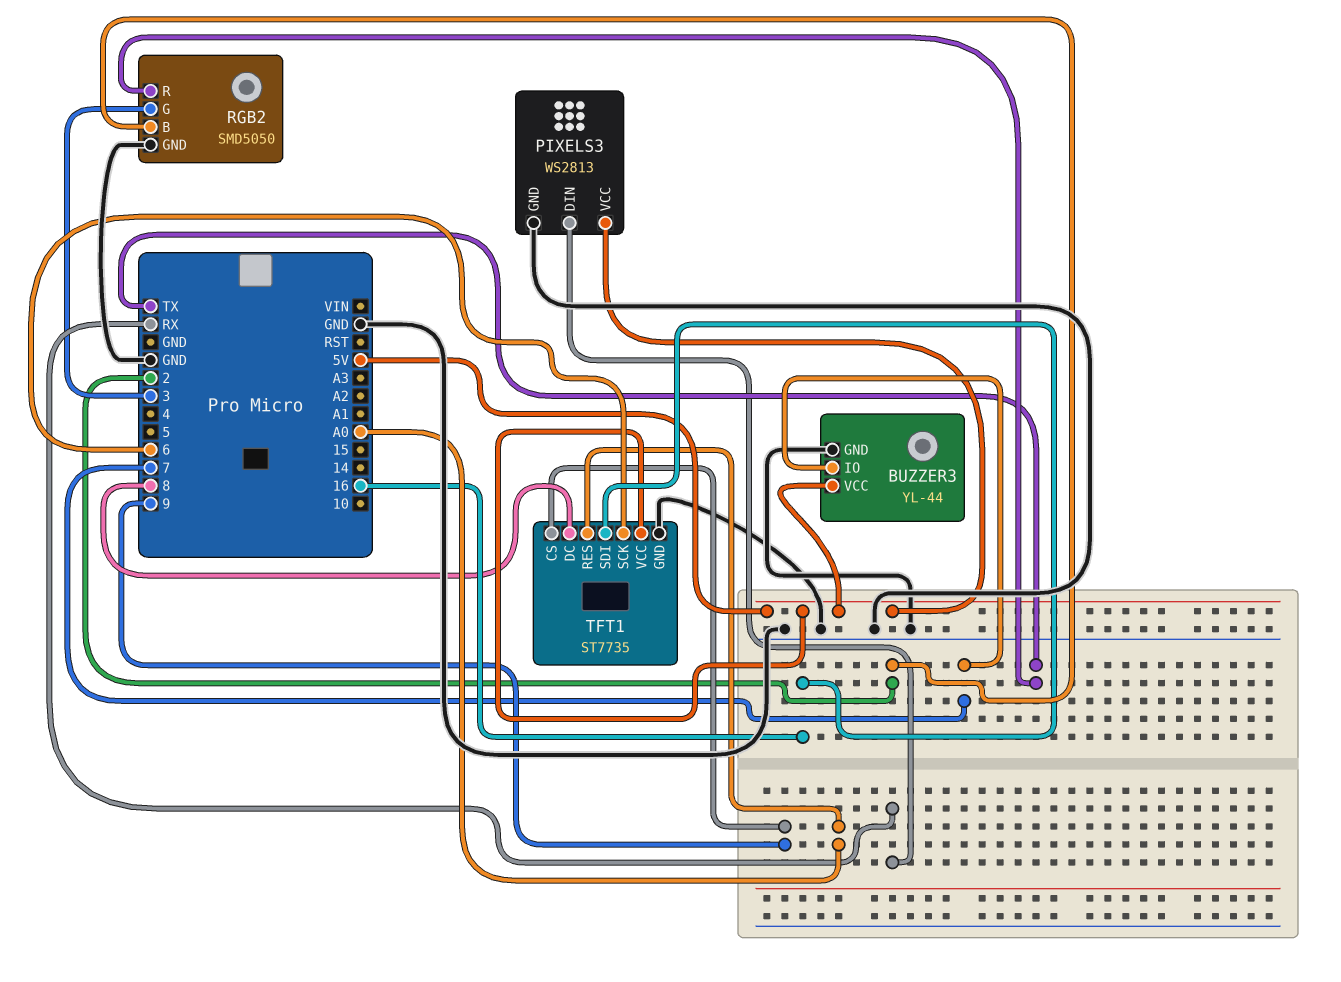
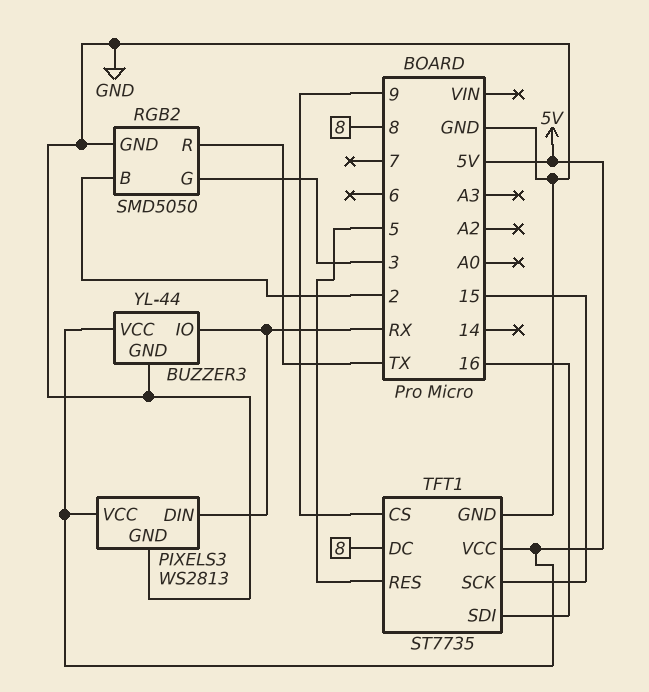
BUZZER3 pin IO: 7 -> RX
TFT1 pin RES: A0 -> 5
TFT1 pin SCK: 6 -> 15

